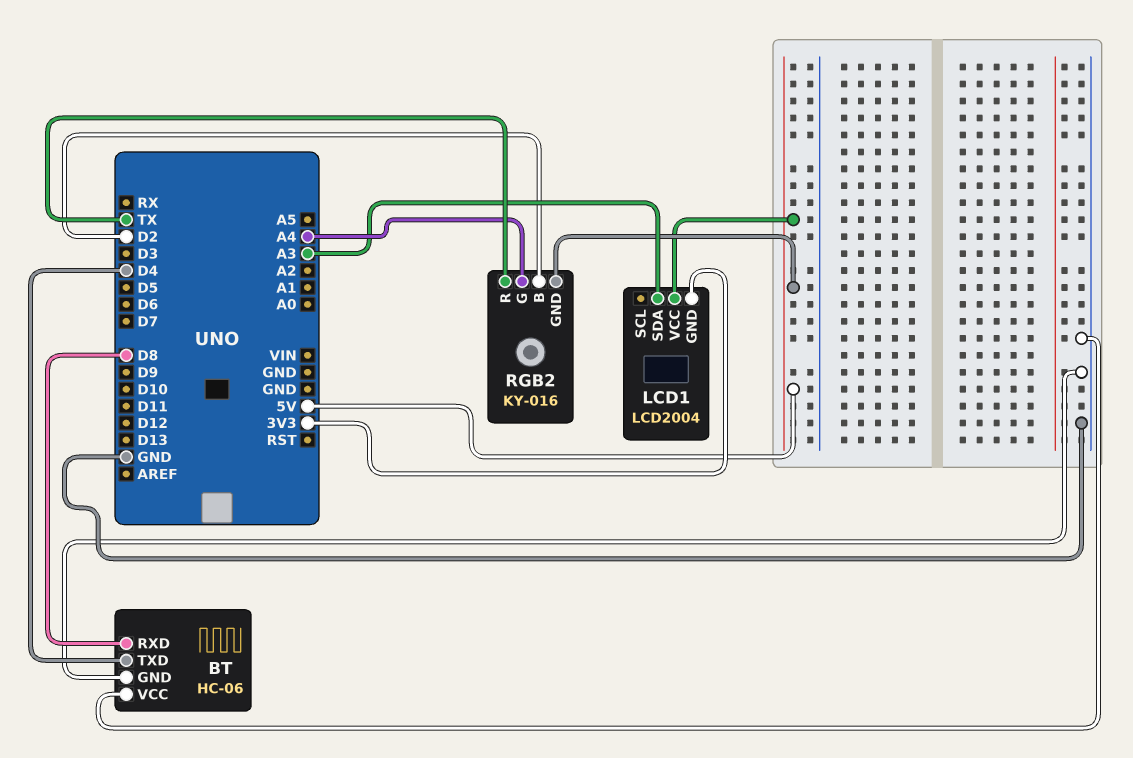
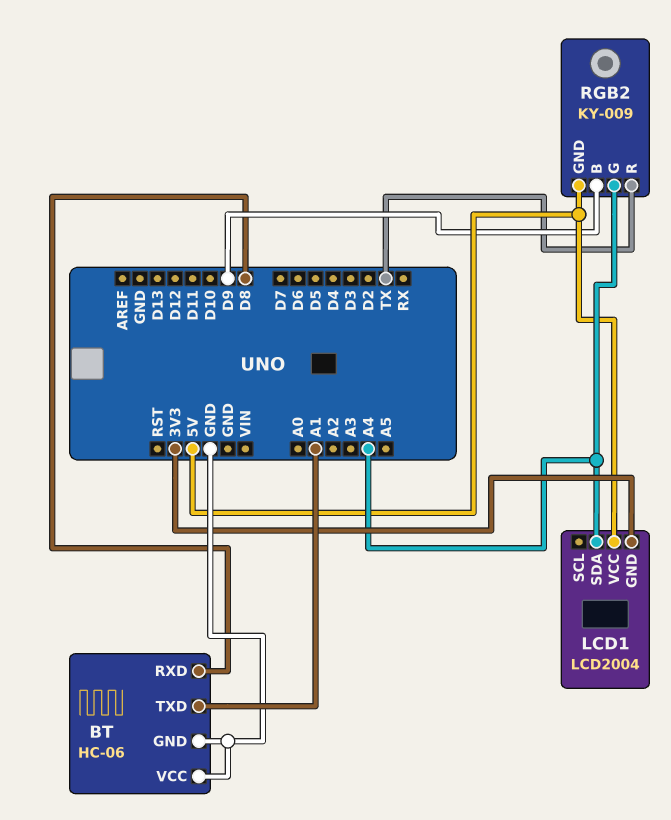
BT pin TXD: D4 -> A1
LCD1 pin SDA: A3 -> A4
RGB2: KY-016 -> KY-009
RGB2 pin B: D2 -> D9

